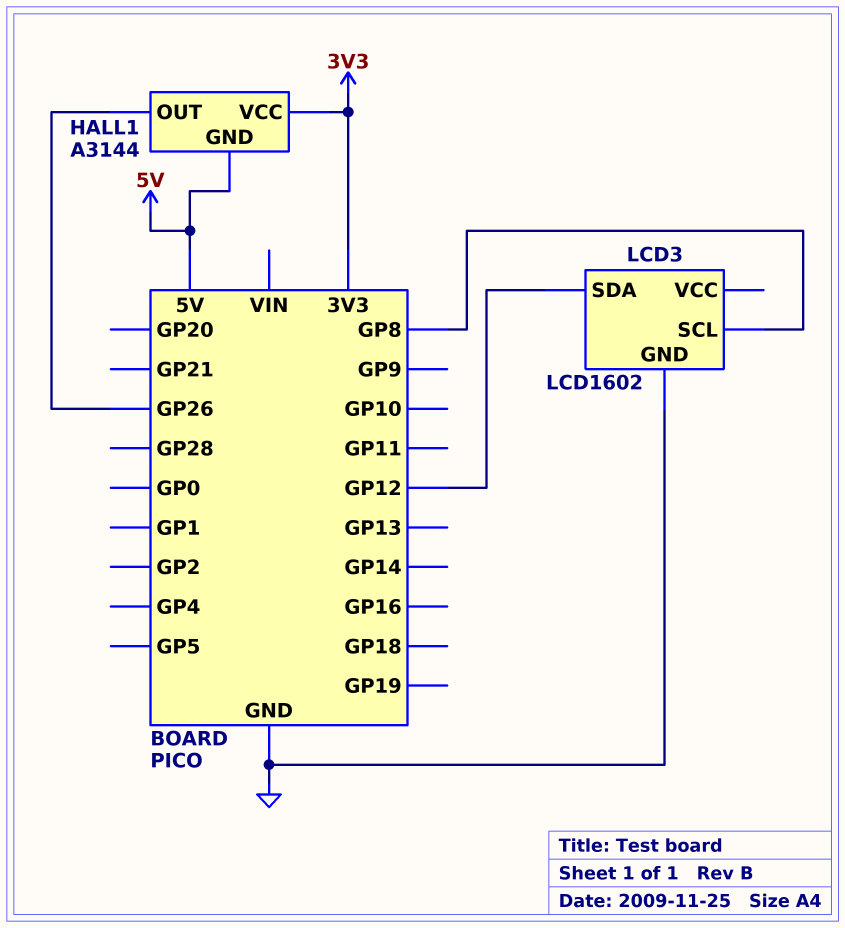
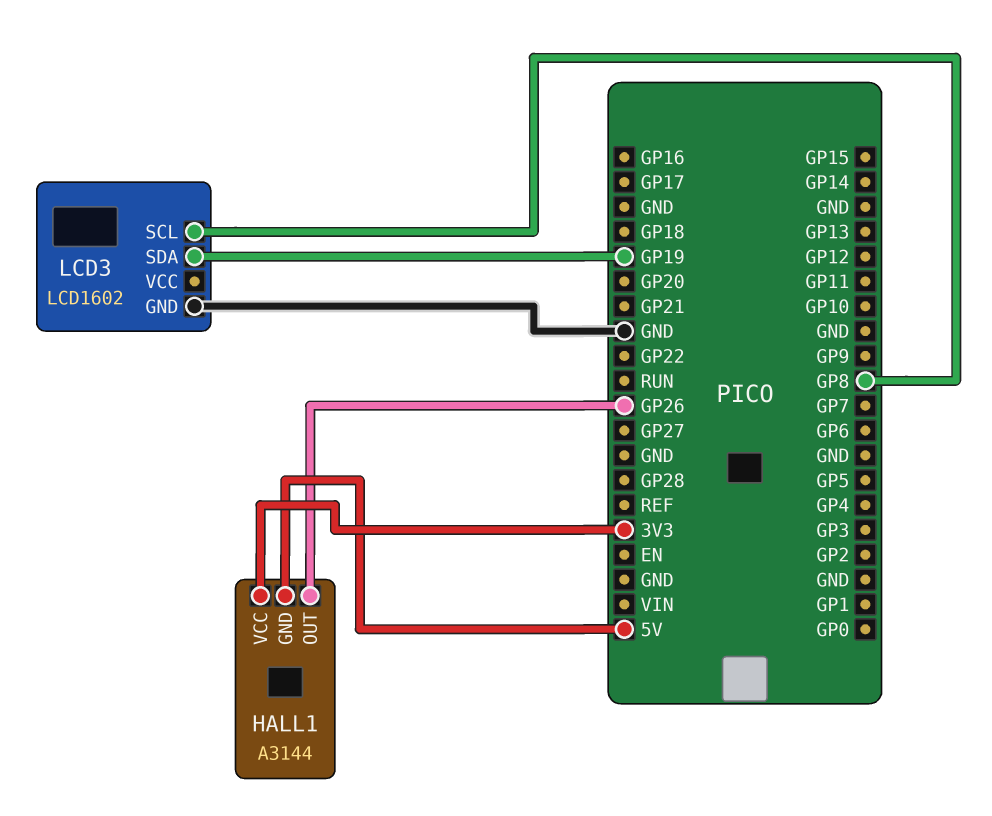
LCD3 pin SDA: GP12 -> GP19

